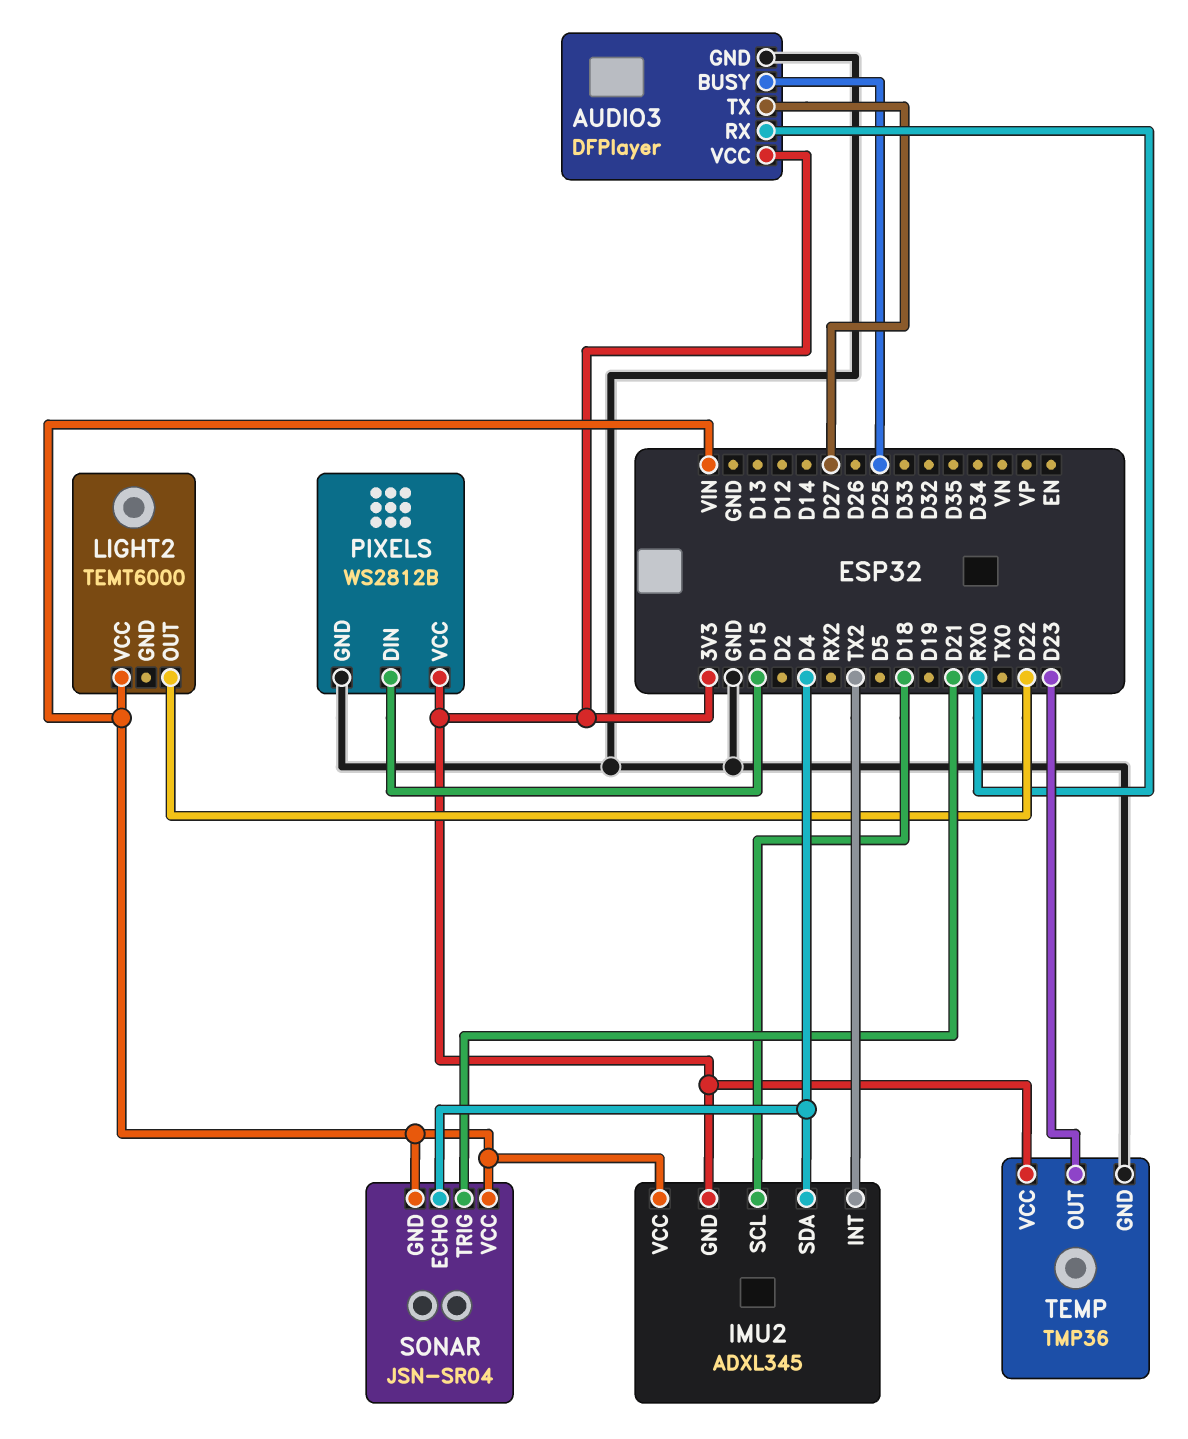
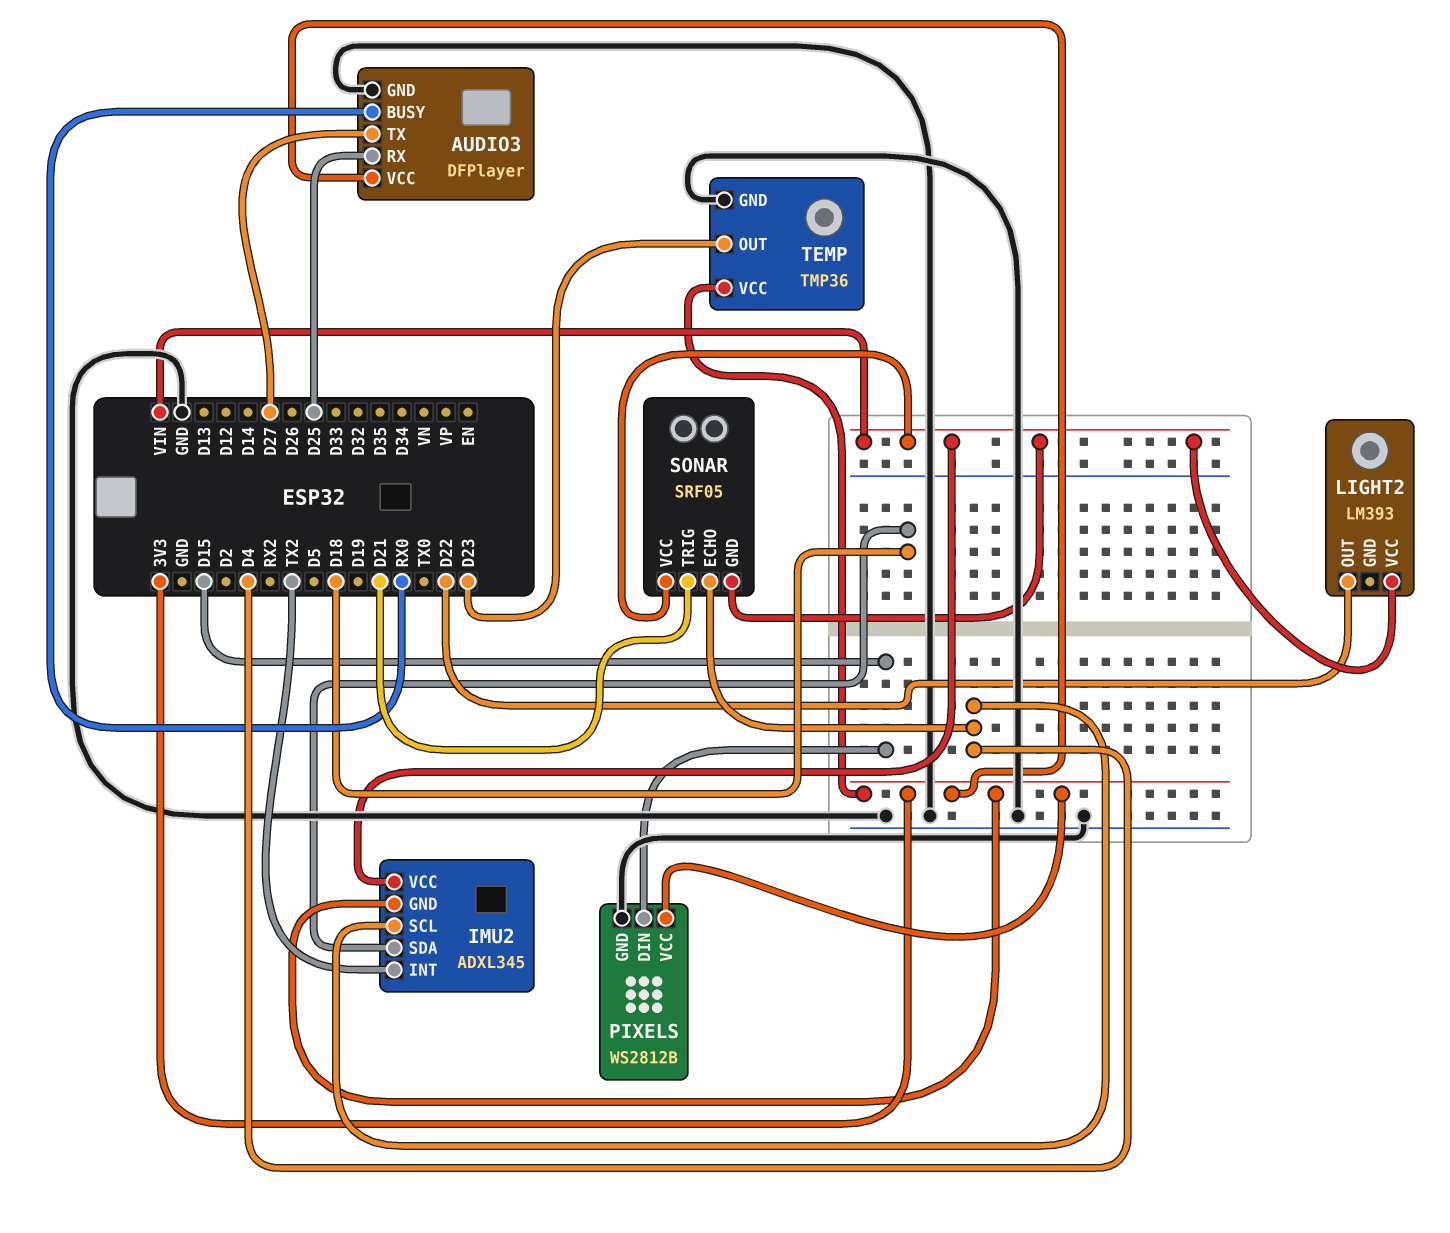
AUDIO3 pin BUSY: D25 -> RX0
AUDIO3 pin RX: RX0 -> D25
IMU2 pin SCL: D18 -> D4
IMU2 pin SDA: D4 -> D18
LIGHT2: TEMT6000 -> LM393
SONAR: JSN-SR04 -> SRF05

